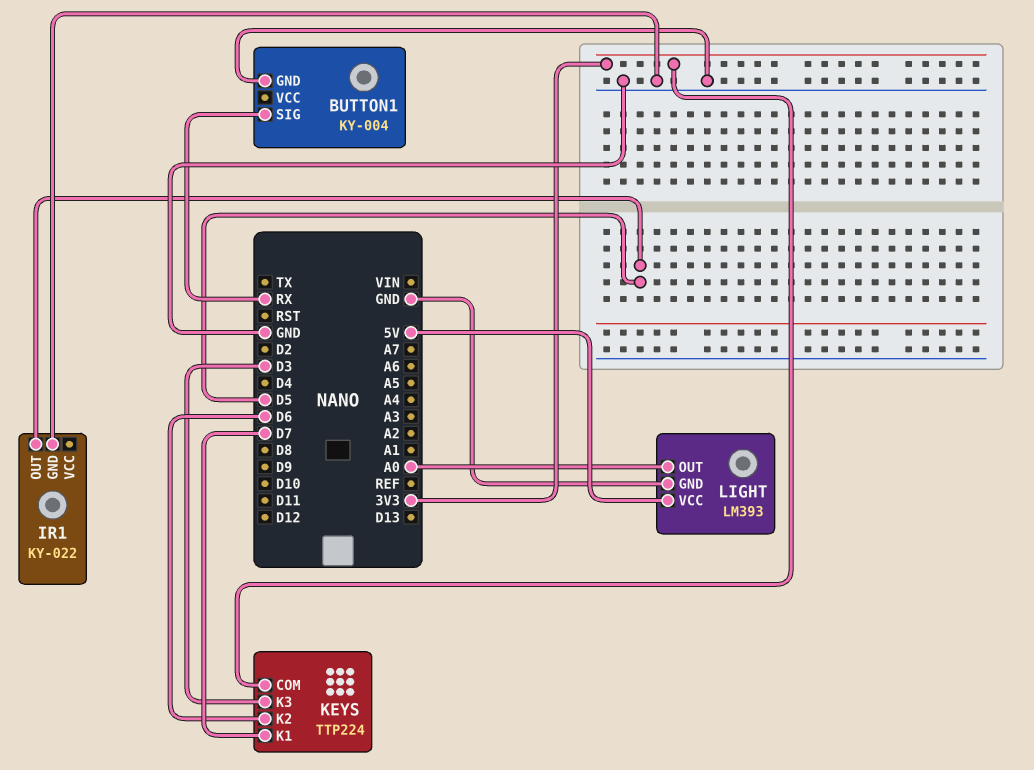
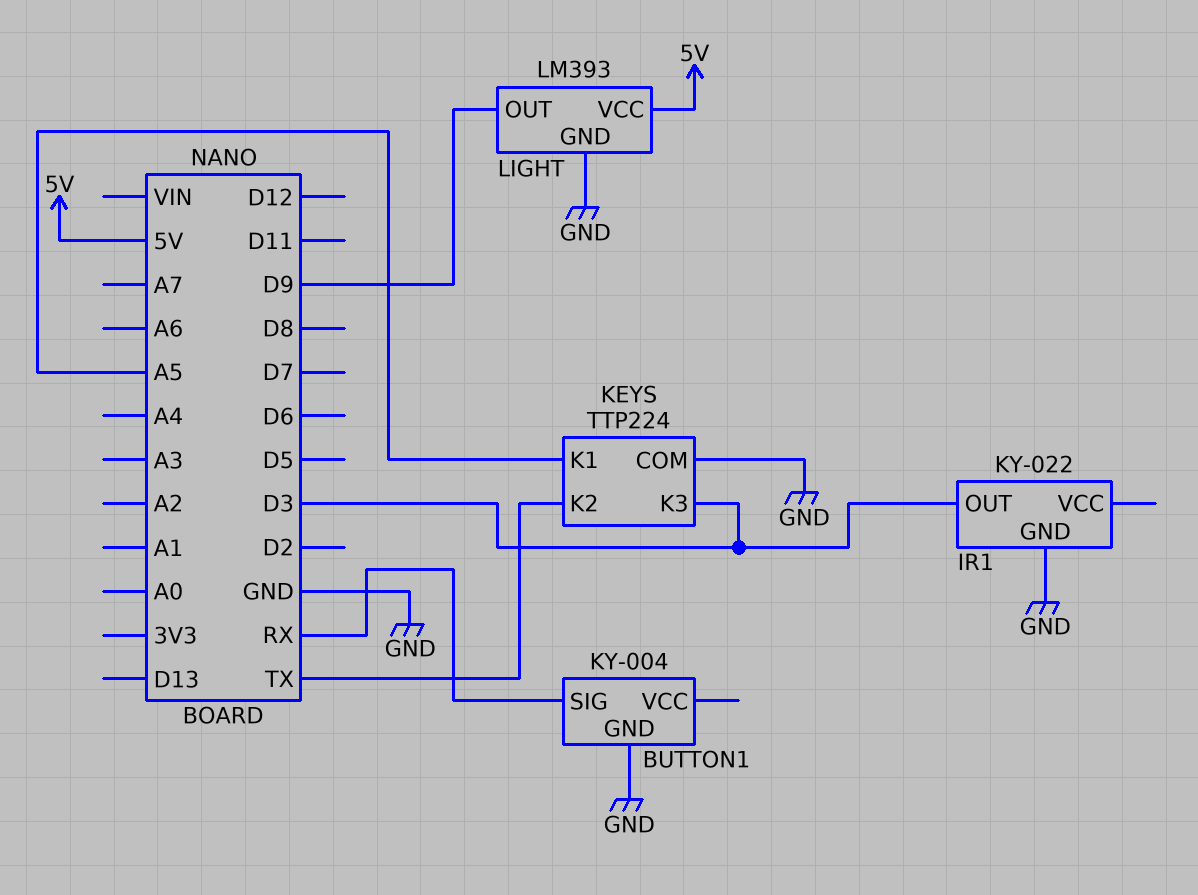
IR1 pin OUT: D5 -> D3
KEYS pin COM: 3V3 -> GND
KEYS pin K1: D7 -> A5
KEYS pin K2: D6 -> TX
LIGHT pin OUT: A0 -> D9

